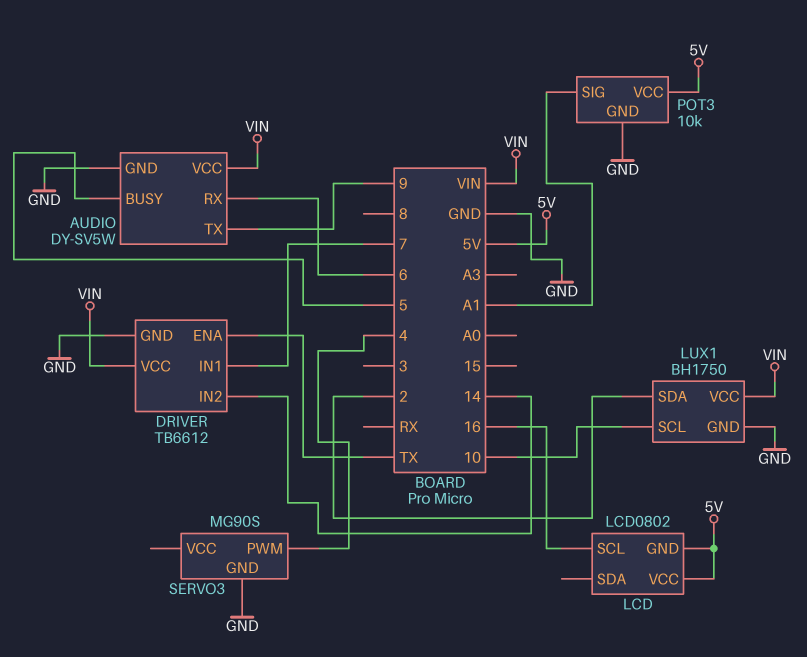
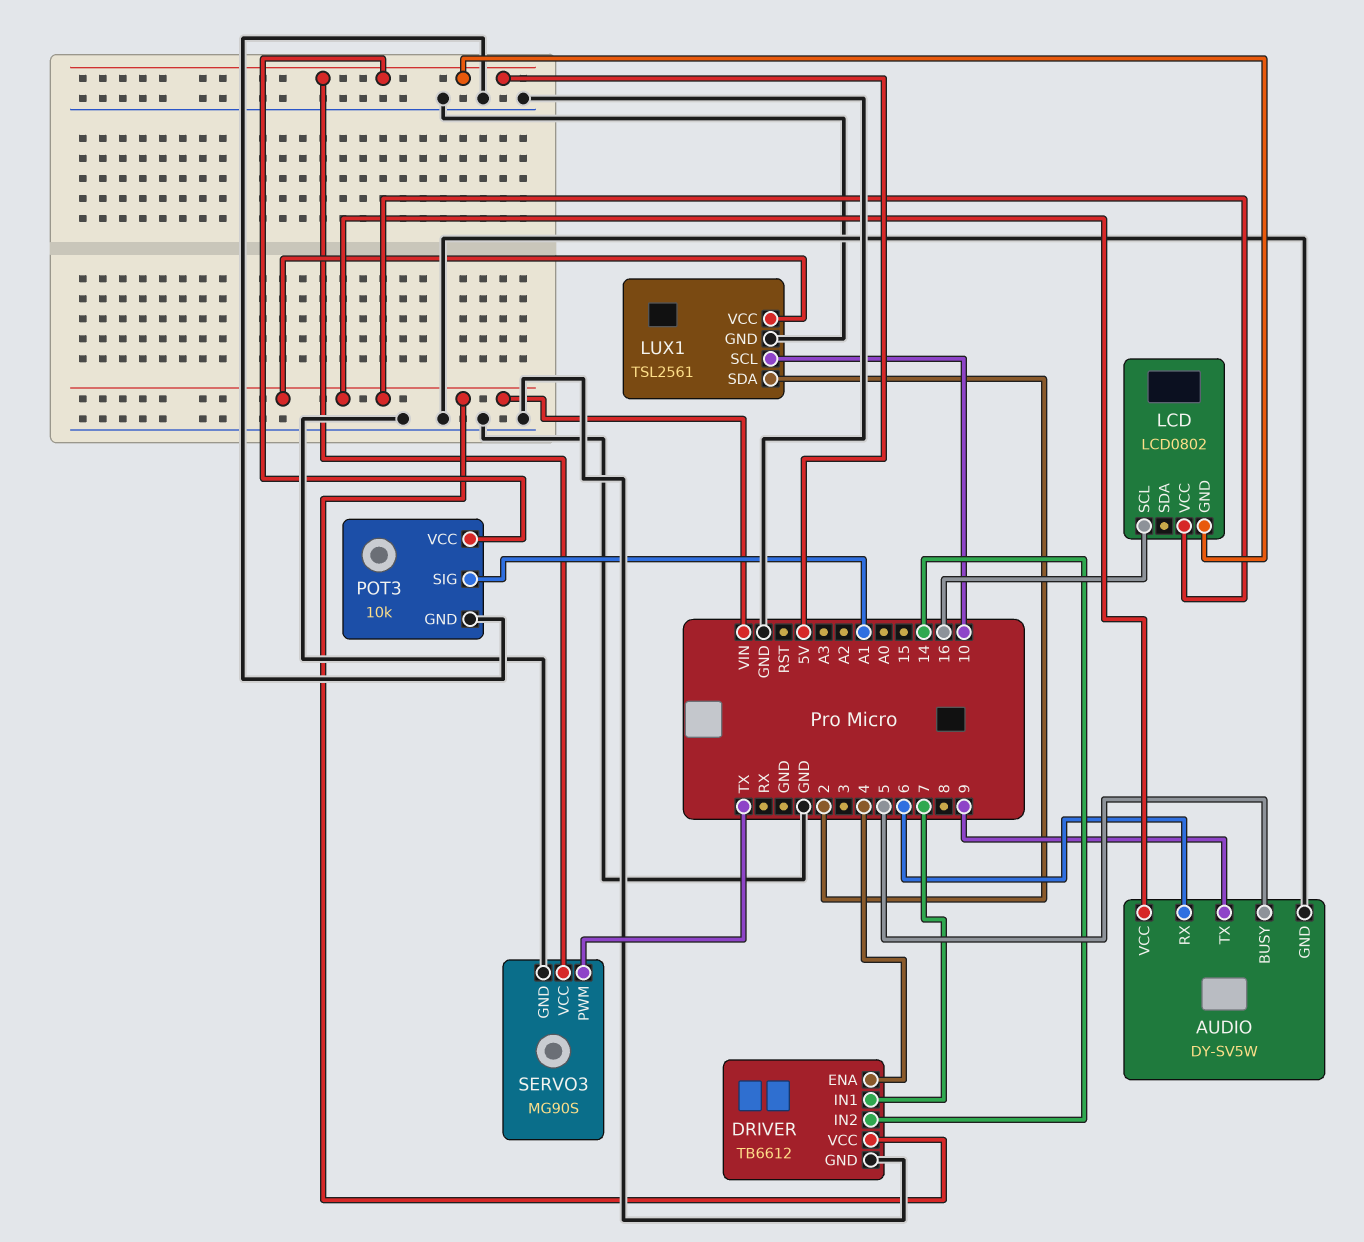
DRIVER pin ENA: TX -> 4
LCD pin VCC: 5V -> VIN
LUX1: BH1750 -> TSL2561
SERVO3 pin PWM: 4 -> TX
SERVO3 pin VCC: none -> 5V

